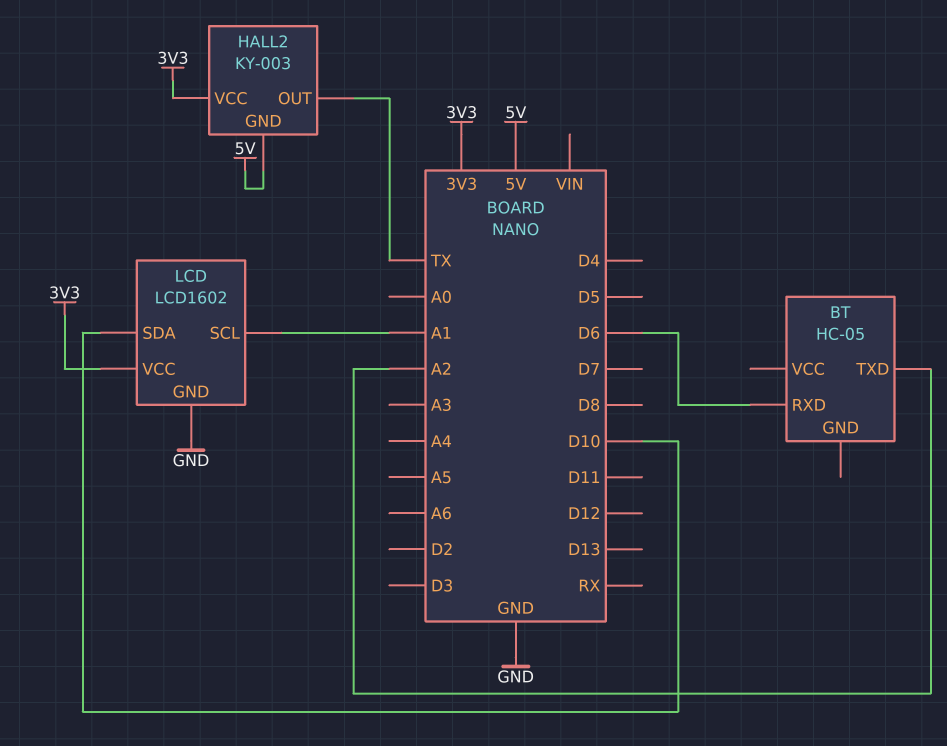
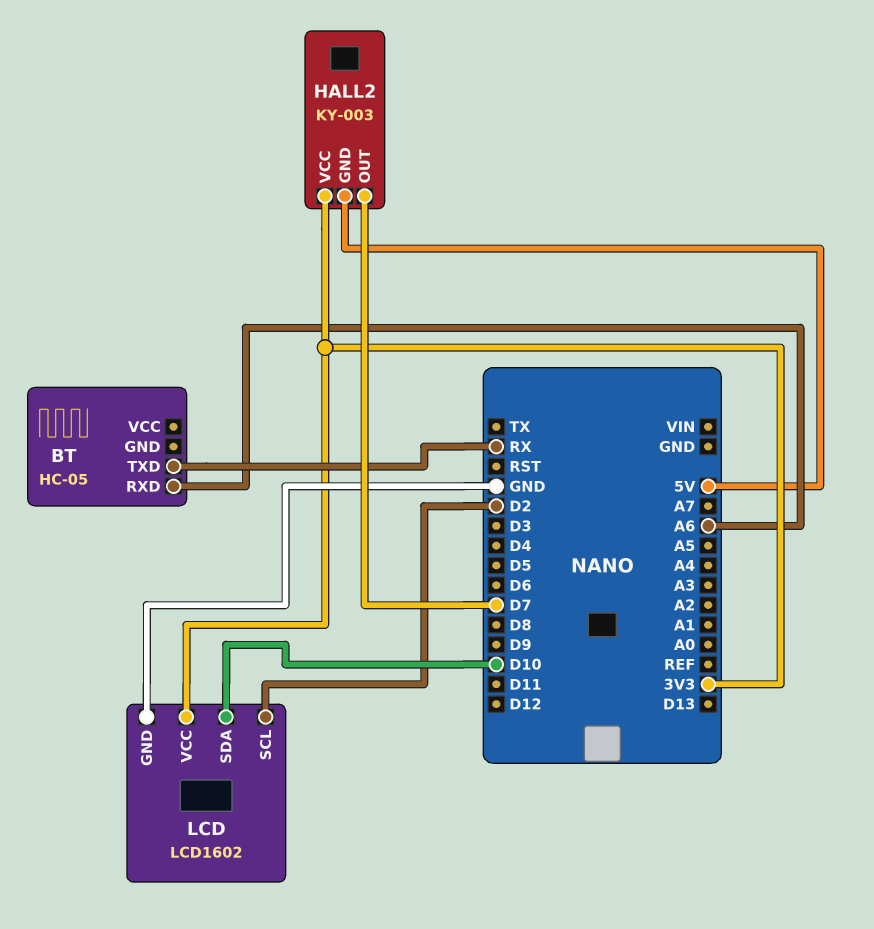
BT pin RXD: D6 -> A6
BT pin TXD: A2 -> RX
HALL2 pin OUT: TX -> D7
LCD pin SCL: A1 -> D2

